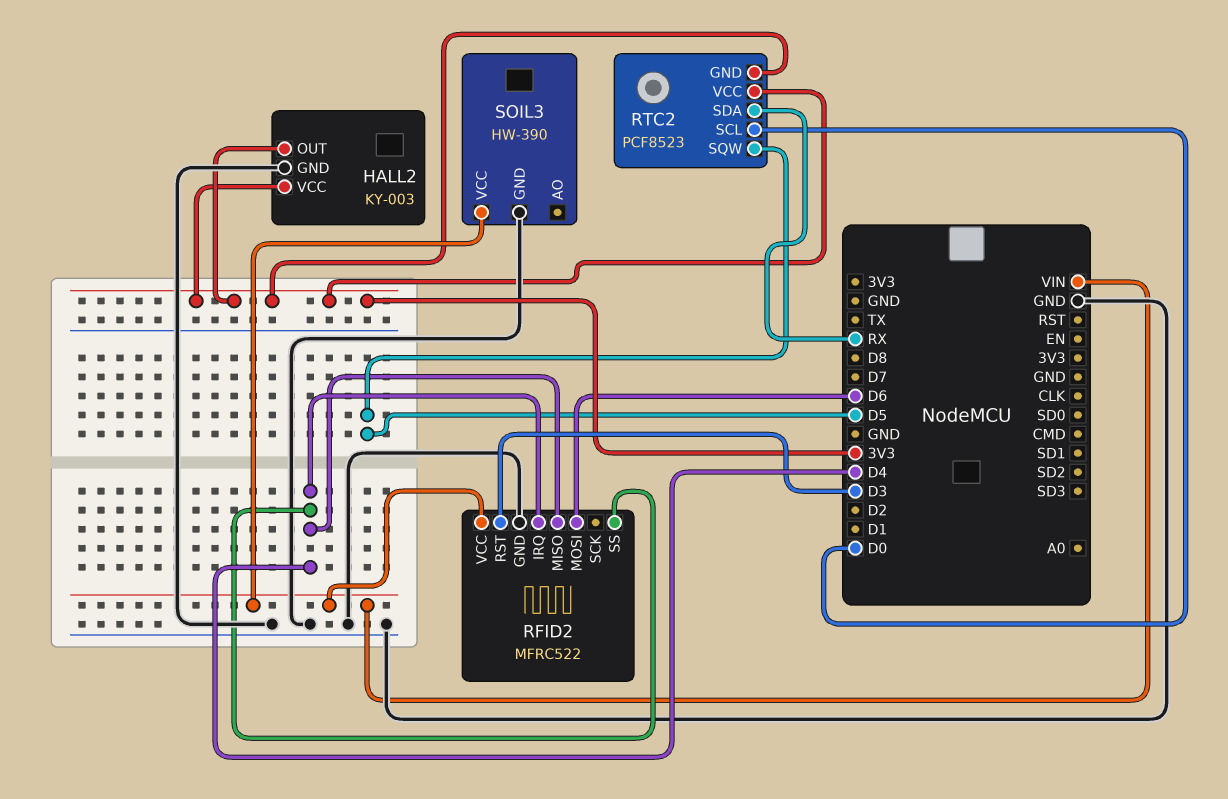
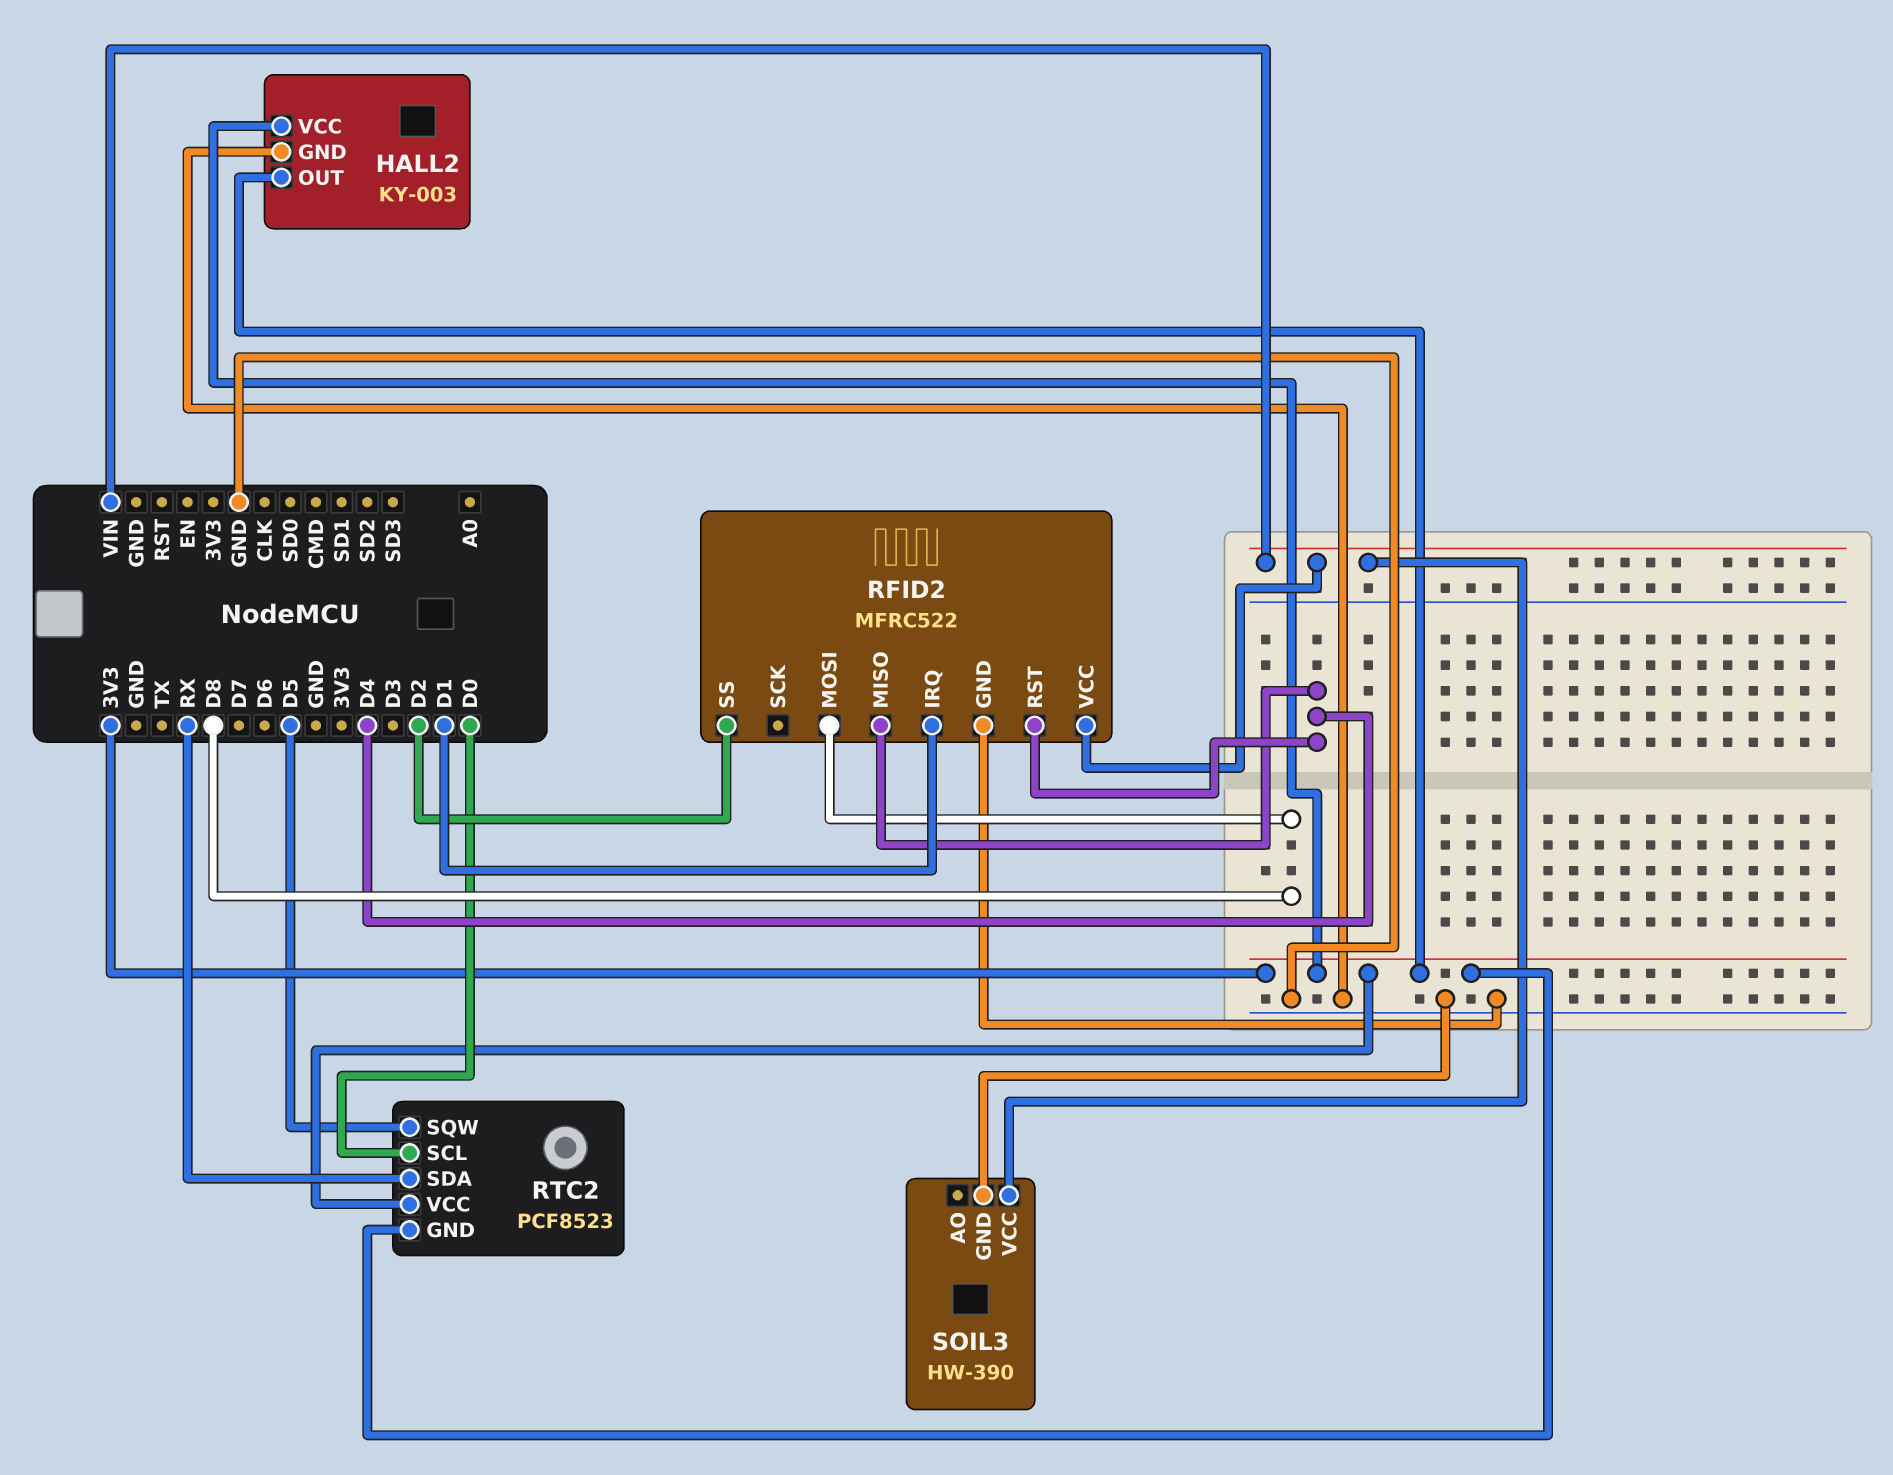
RFID2 pin IRQ: D4 -> D1
RFID2 pin MOSI: D6 -> D8
RFID2 pin RST: D3 -> D4
RFID2 pin SS: D4 -> D2

